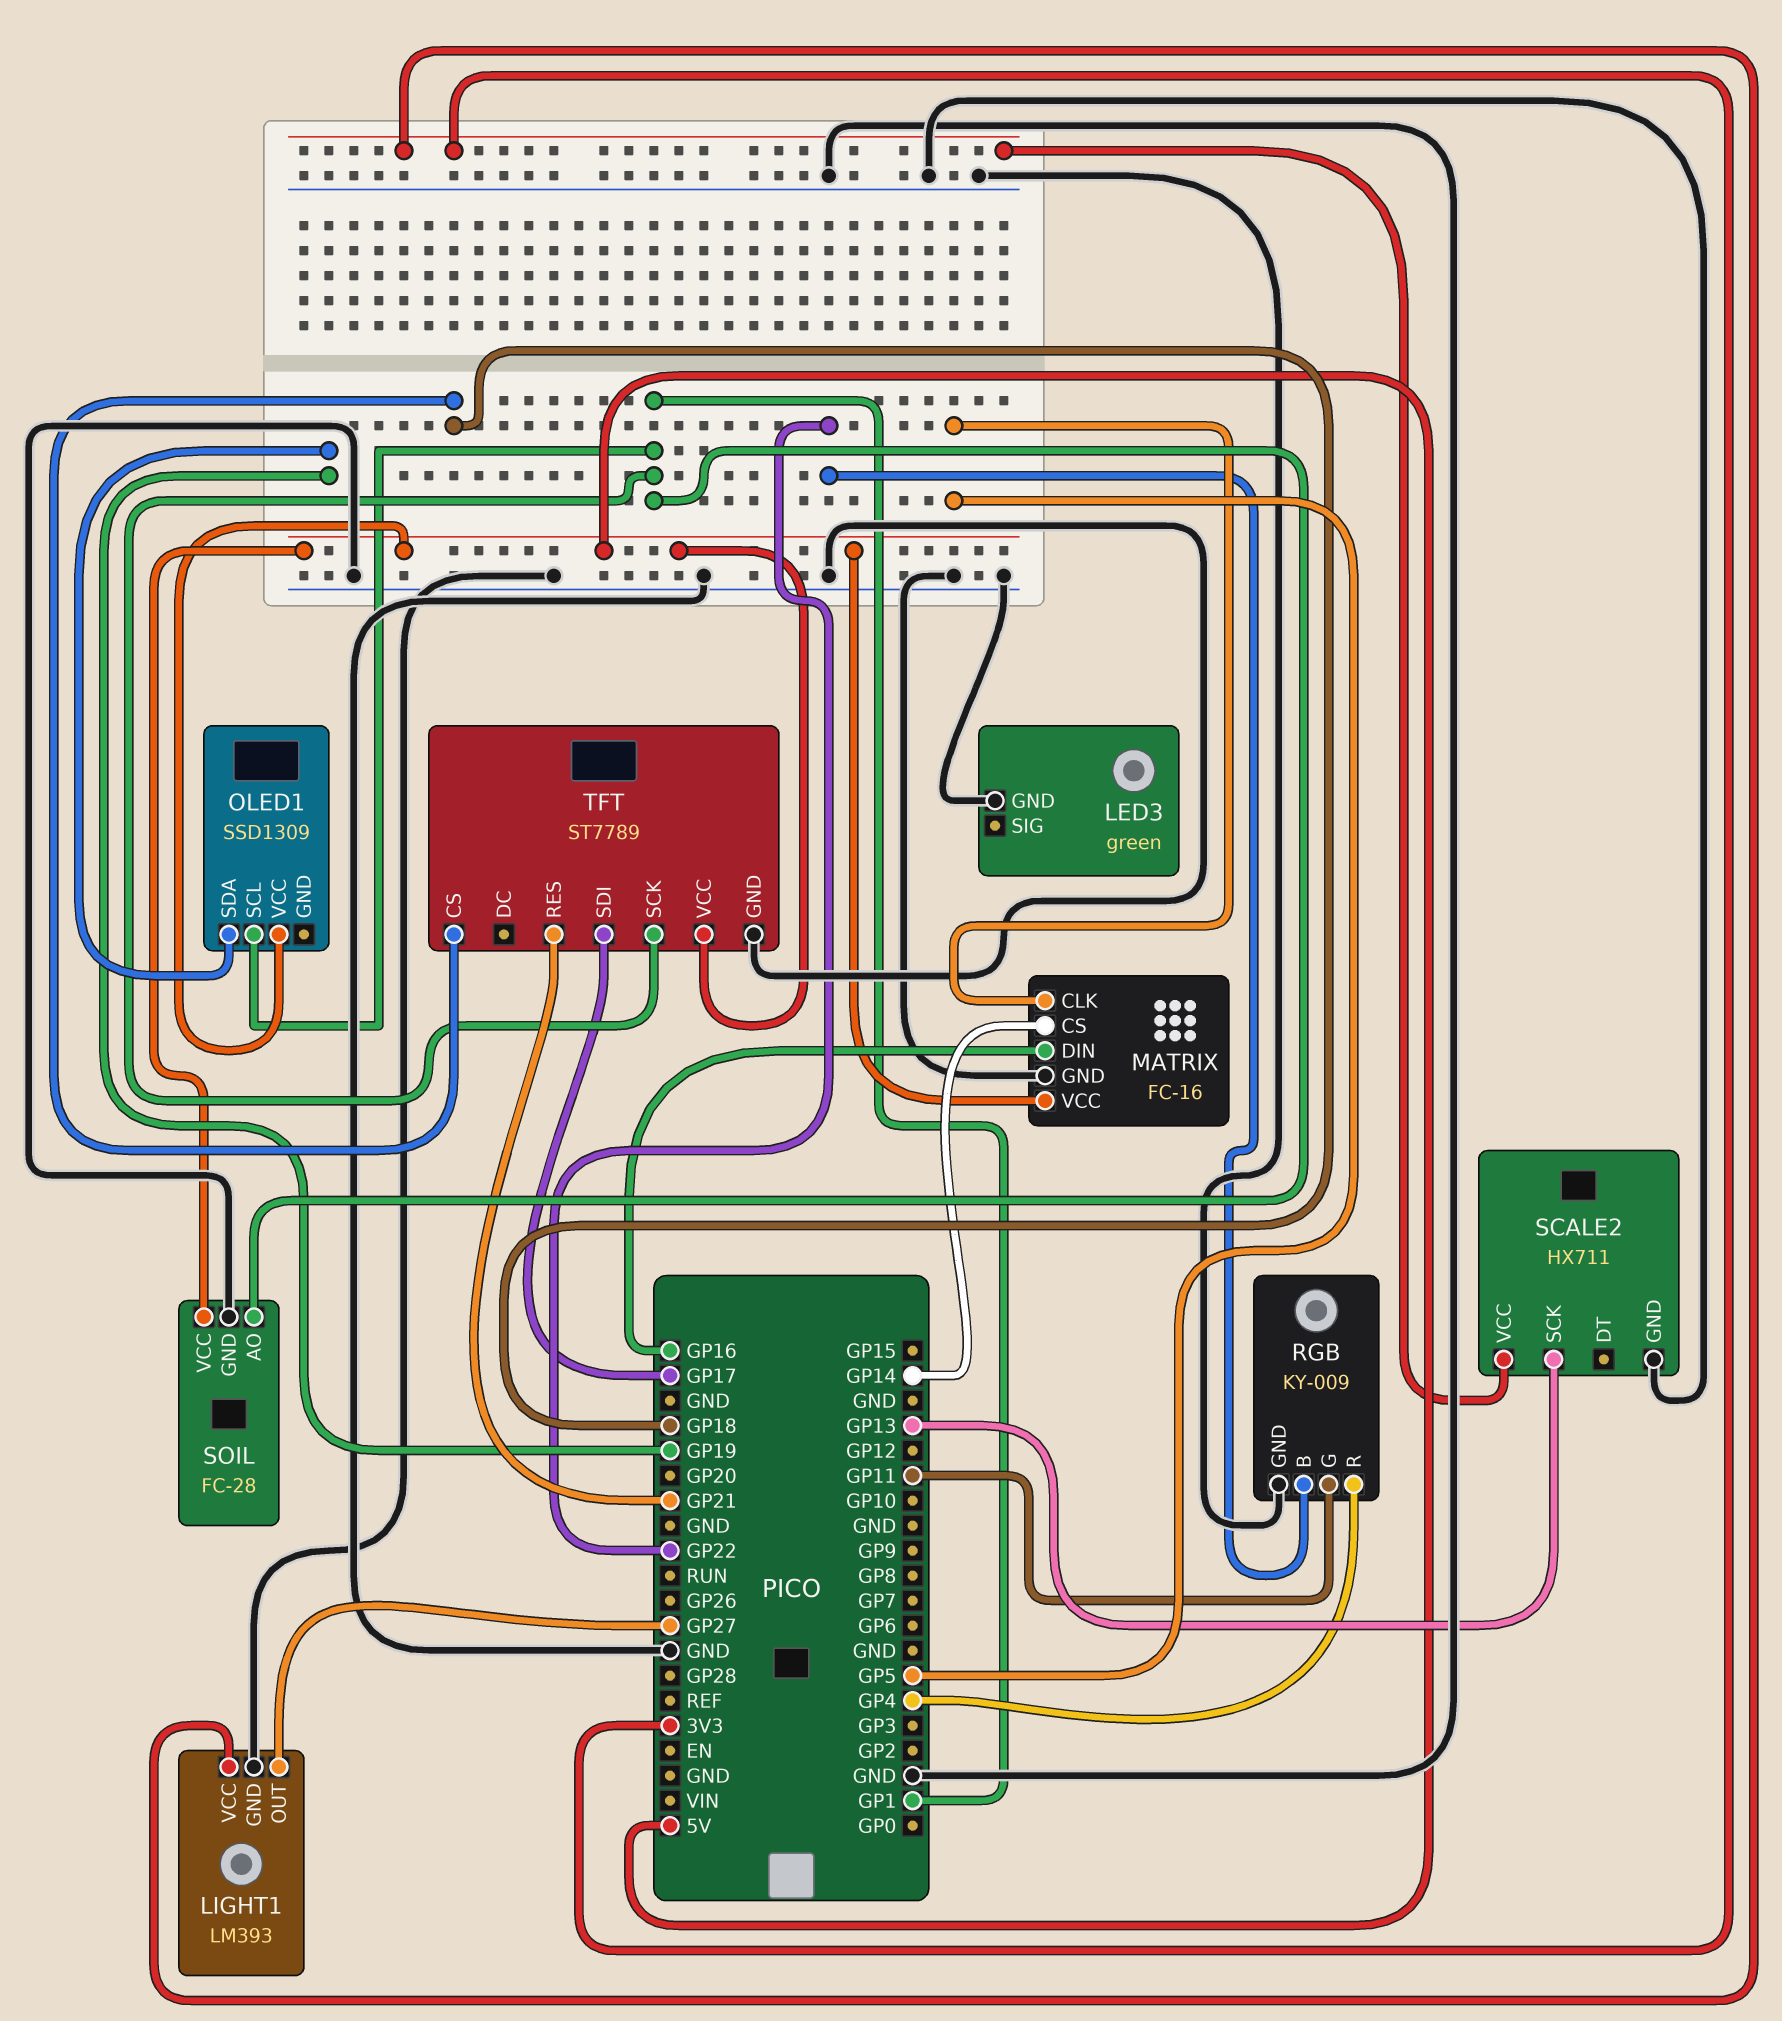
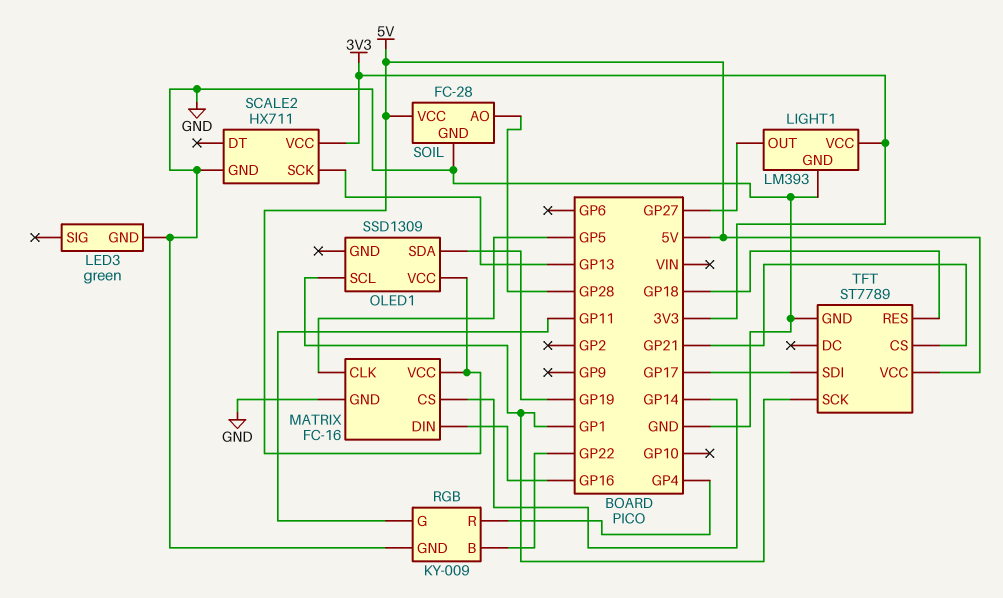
SOIL pin AO: GP1 -> GP28
TFT pin CS: GP18 -> GP21
TFT pin RES: GP21 -> GP18

